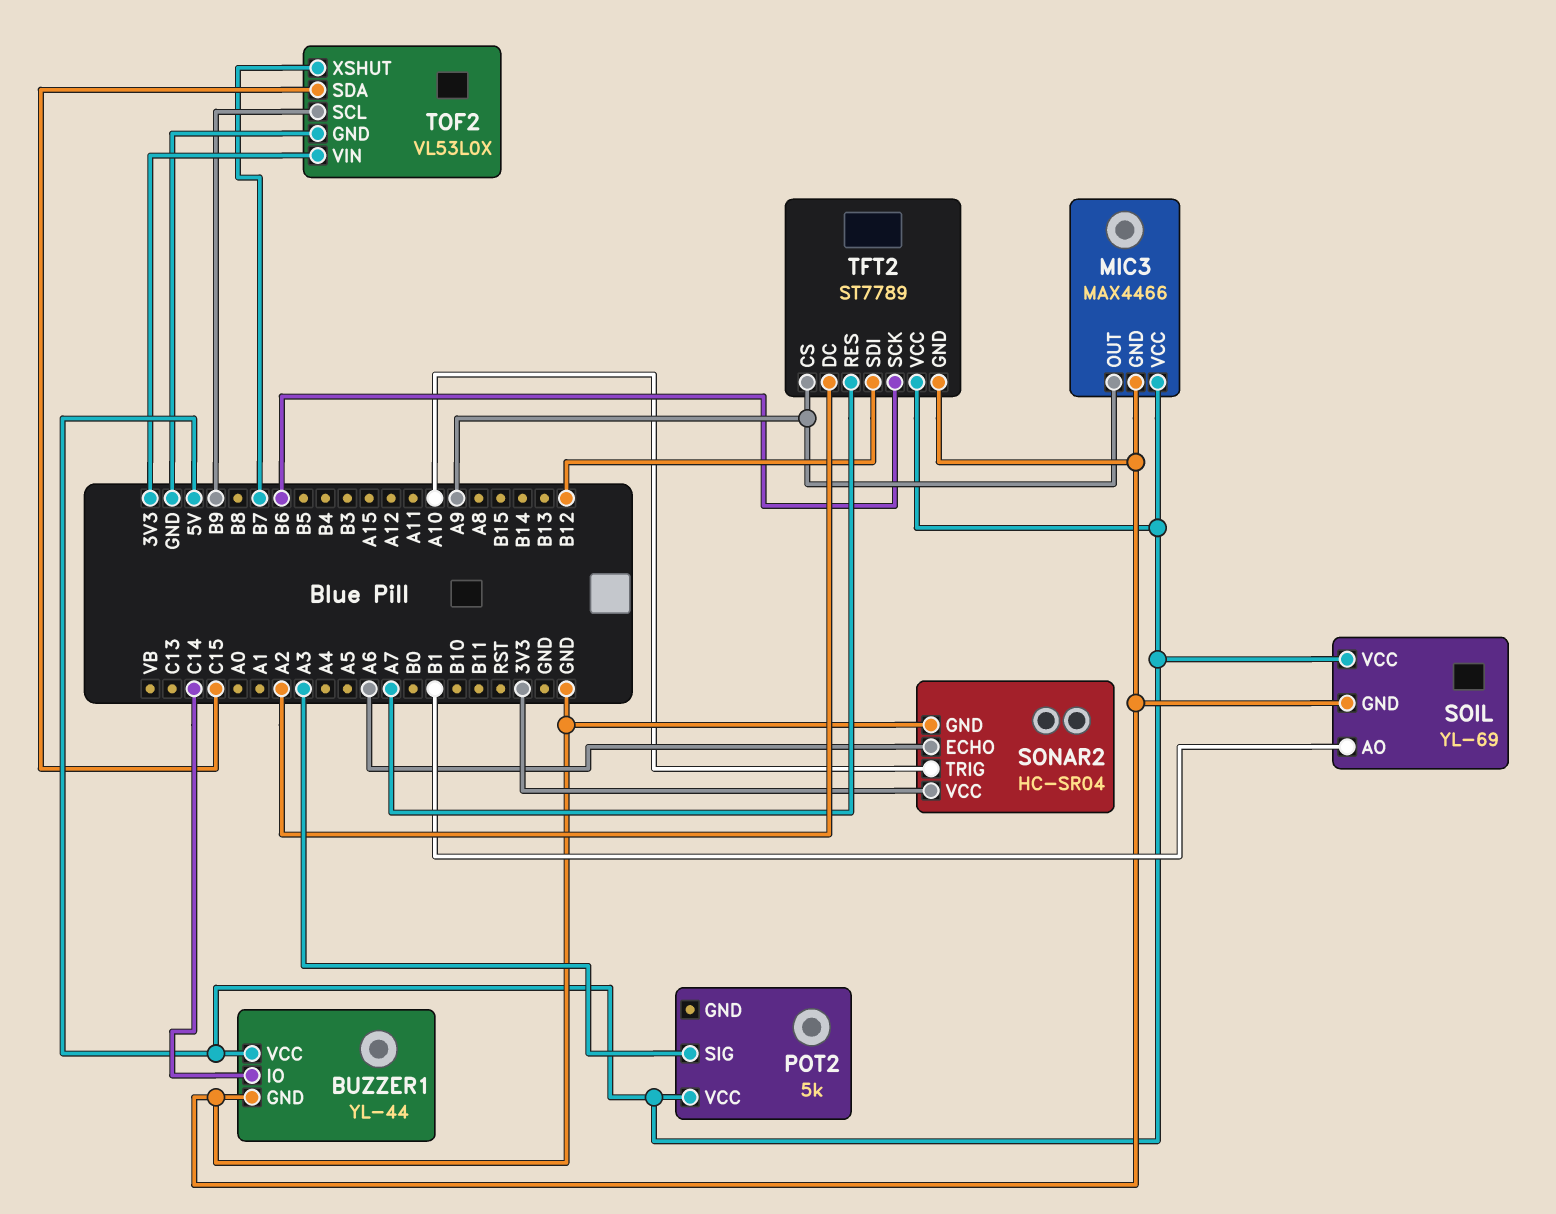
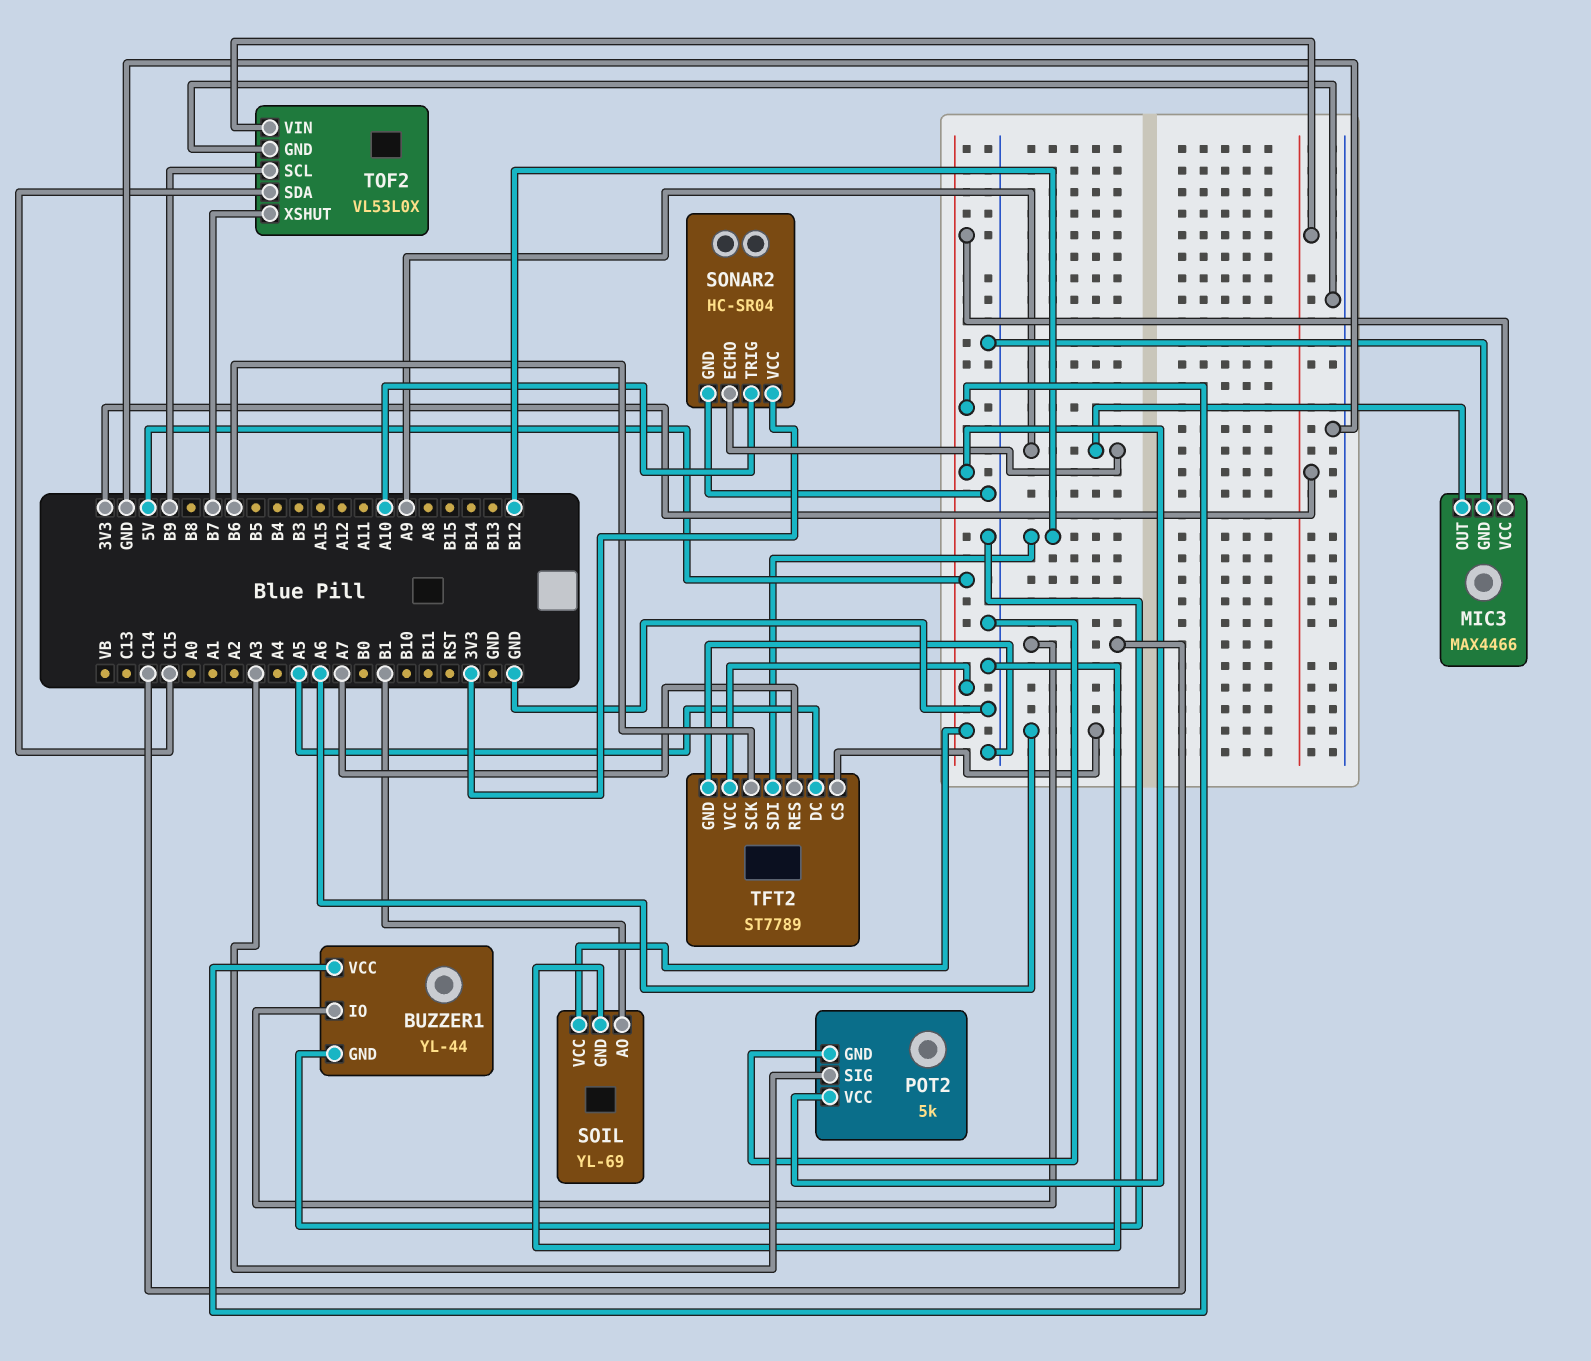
POT2 pin GND: none -> GND
SONAR2 pin ECHO: A6 -> A9
TFT2 pin CS: A9 -> A6
TFT2 pin DC: A2 -> A5

